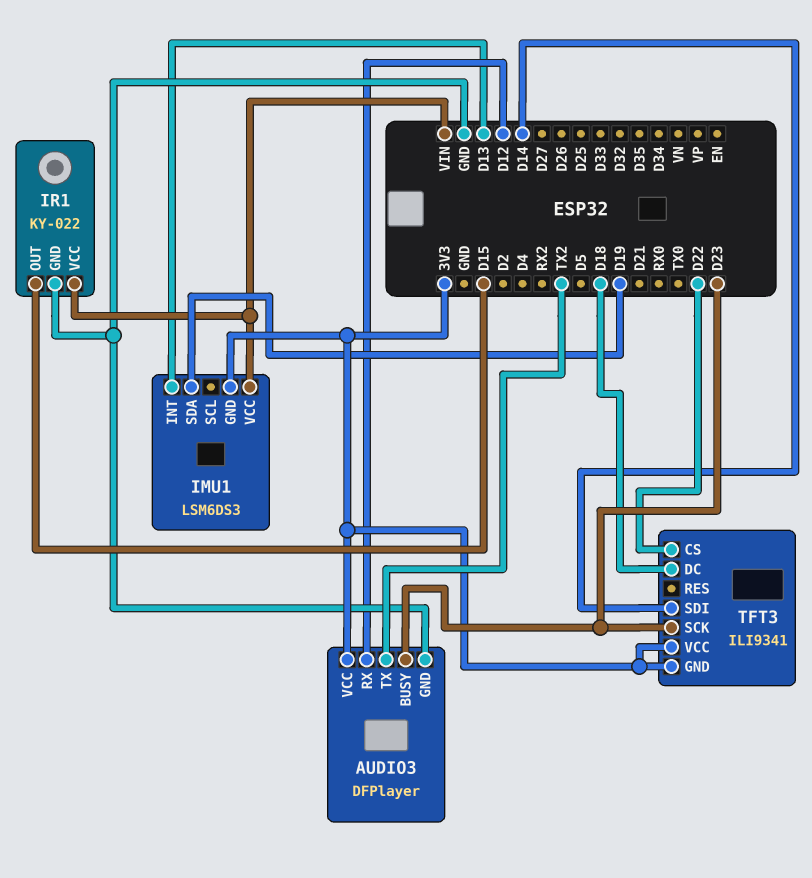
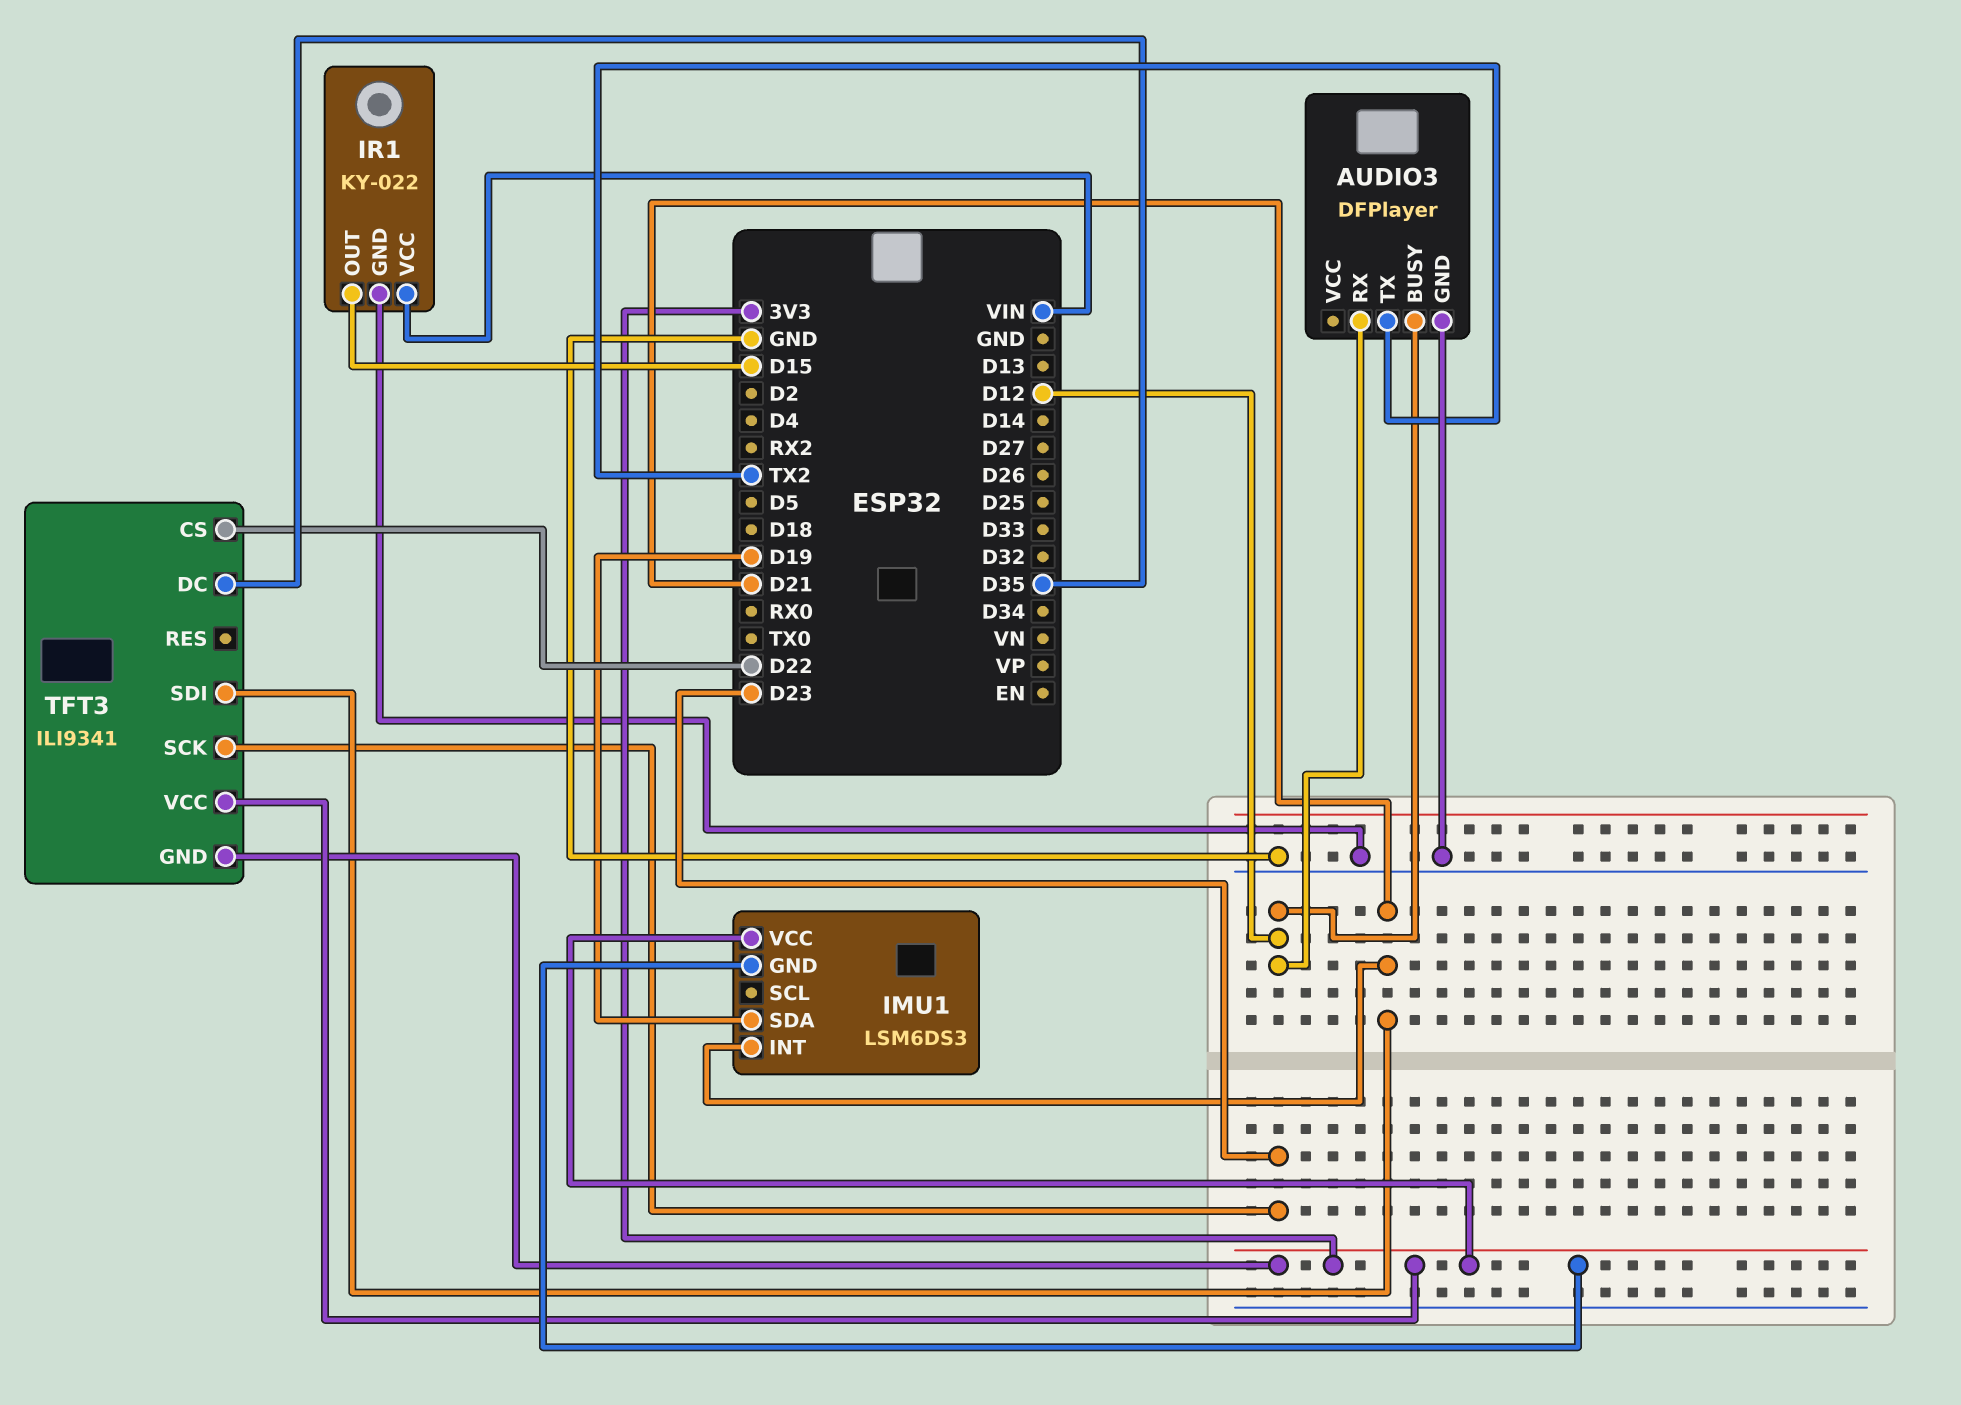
AUDIO3 pin BUSY: D23 -> D12
AUDIO3 pin VCC: 3V3 -> none
IMU1 pin INT: D13 -> D21
IMU1 pin VCC: VIN -> 3V3
TFT3 pin DC: D18 -> D35
TFT3 pin SDI: D14 -> D21

